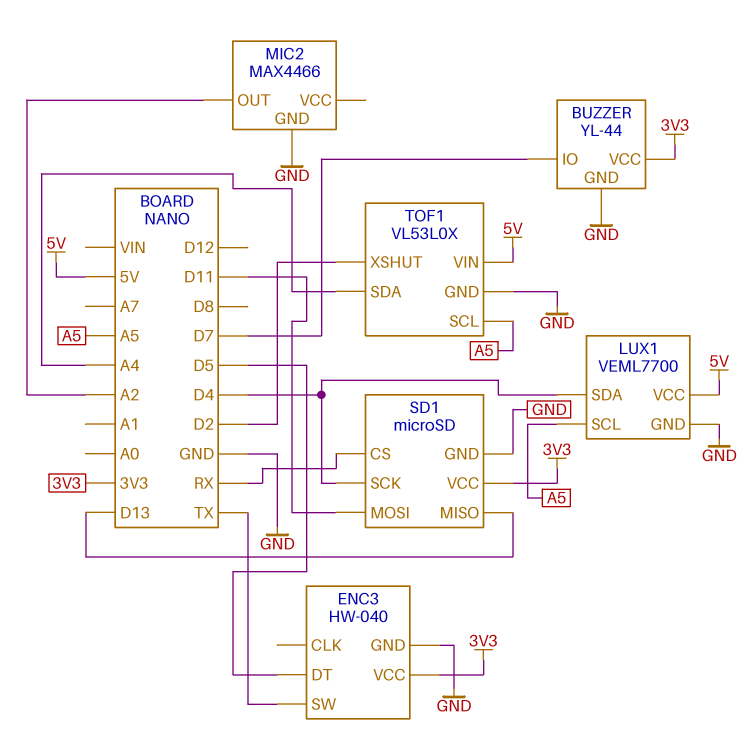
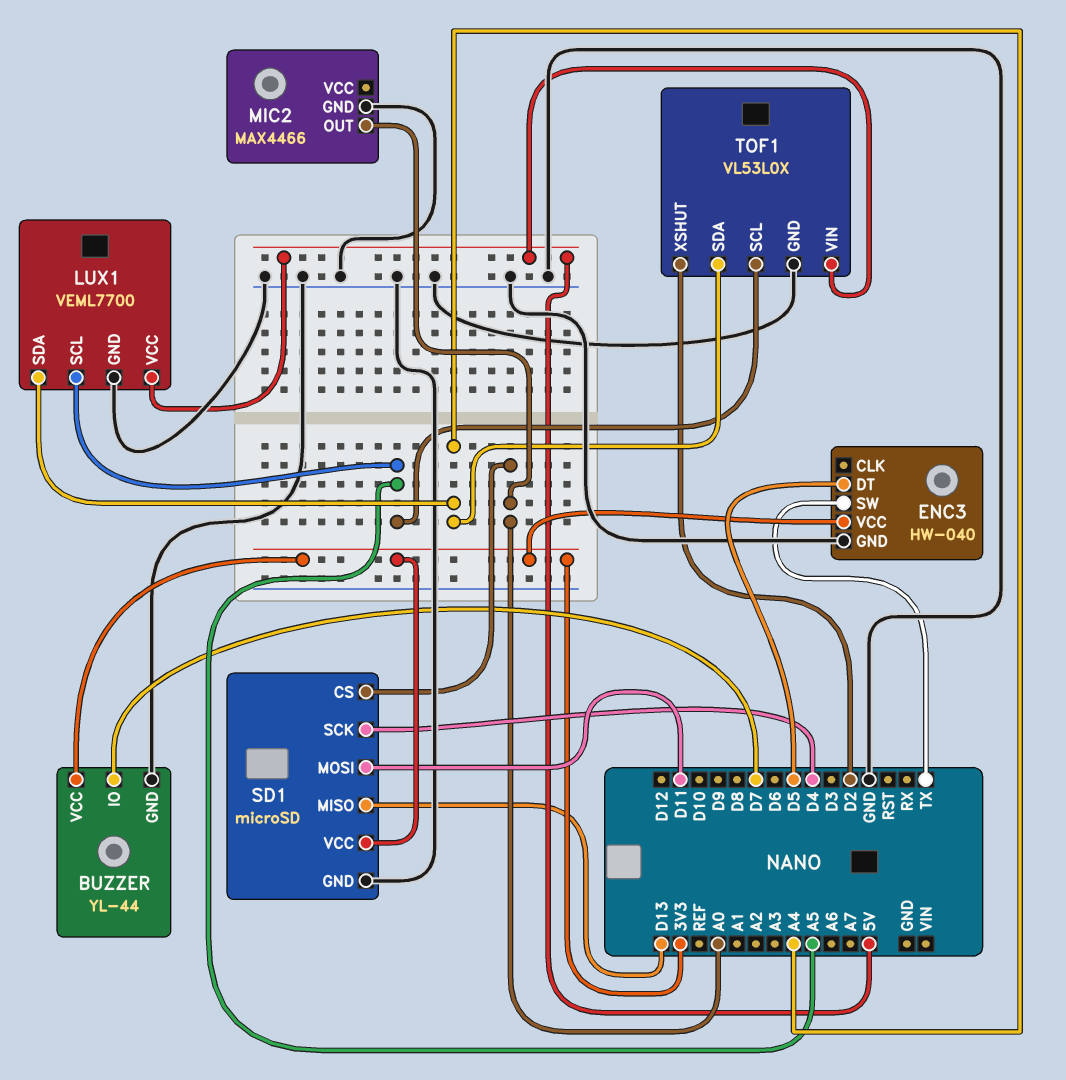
LUX1 pin SDA: D4 -> A4
MIC2 pin OUT: A2 -> A0
SD1 pin CS: RX -> A0

